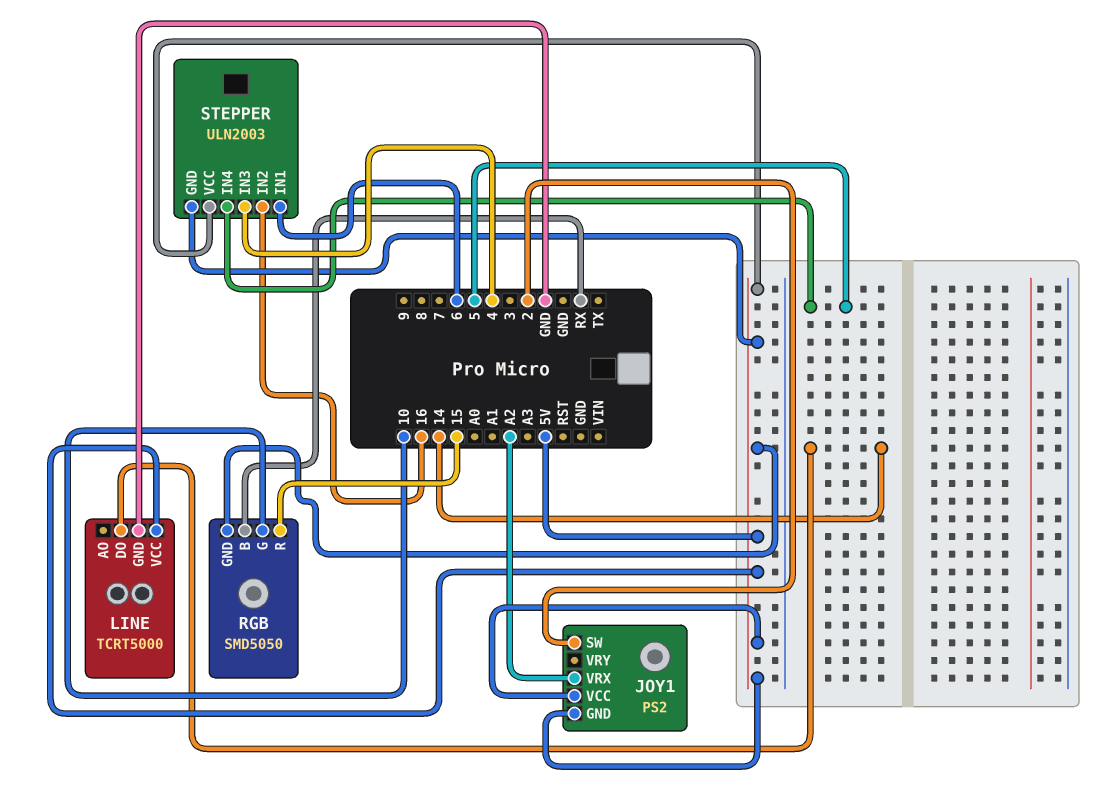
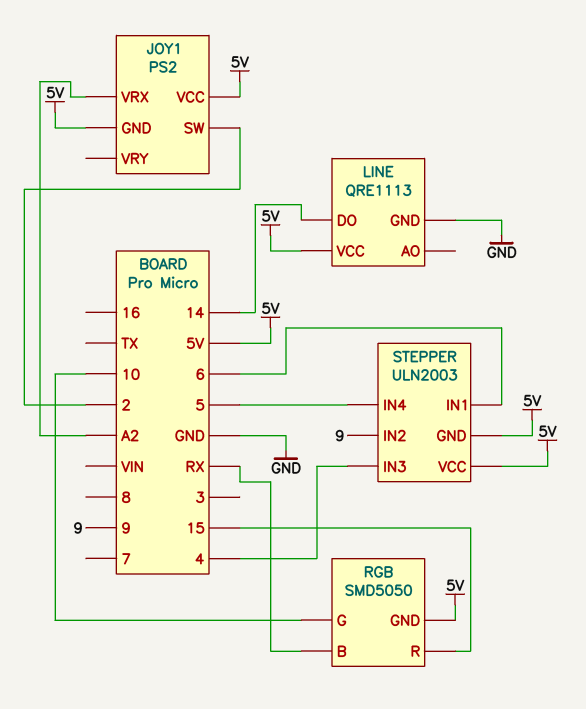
LINE: TCRT5000 -> QRE1113
STEPPER pin IN2: 16 -> 9

